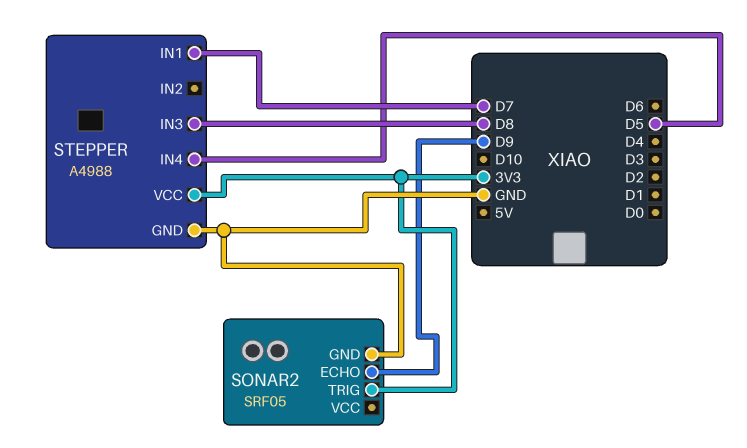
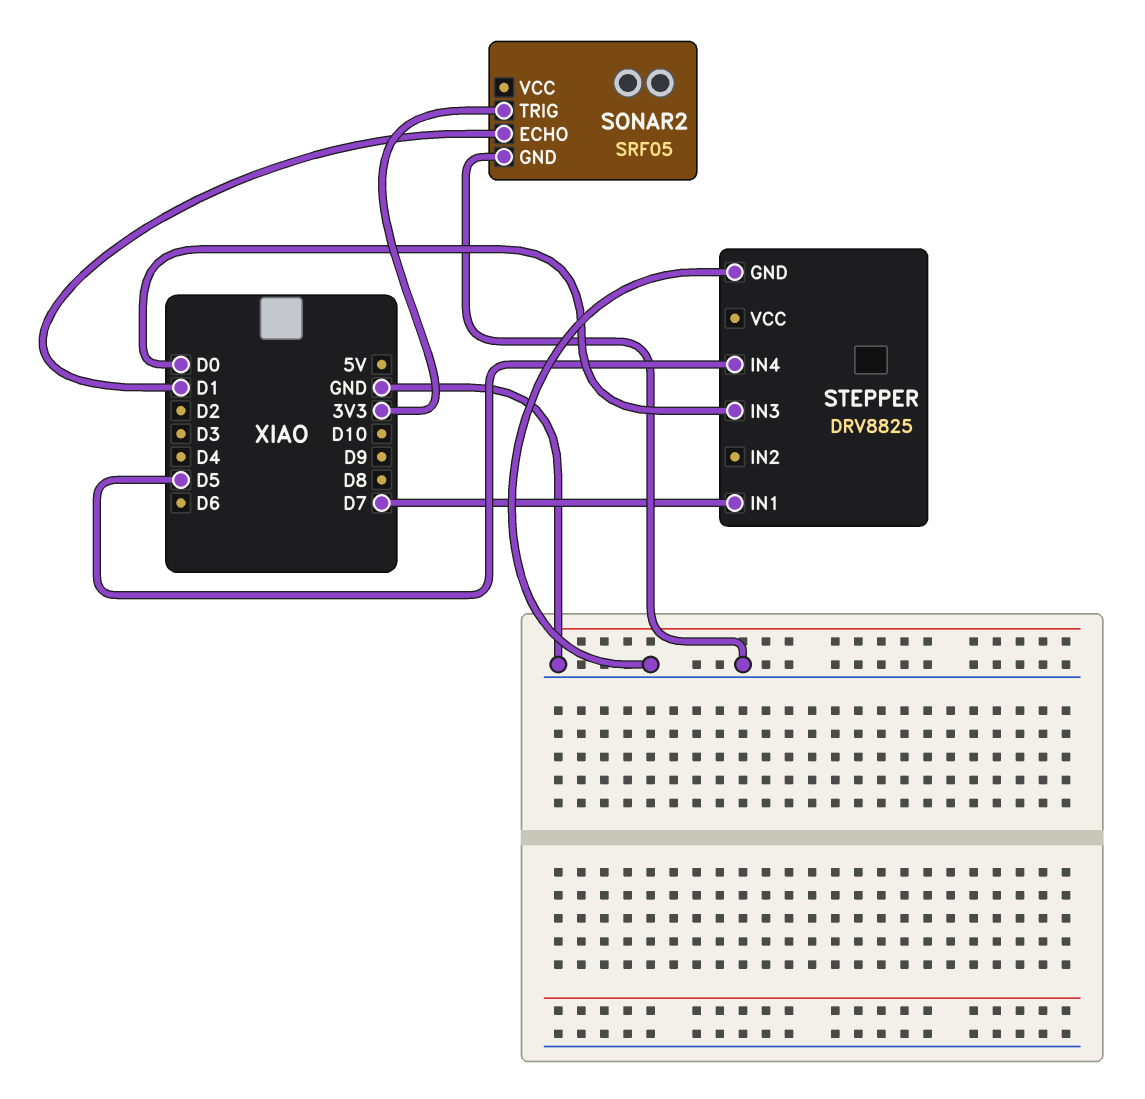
SONAR2 pin ECHO: D9 -> D1
STEPPER: A4988 -> DRV8825
STEPPER pin IN3: D8 -> D0
STEPPER pin VCC: 3V3 -> none

